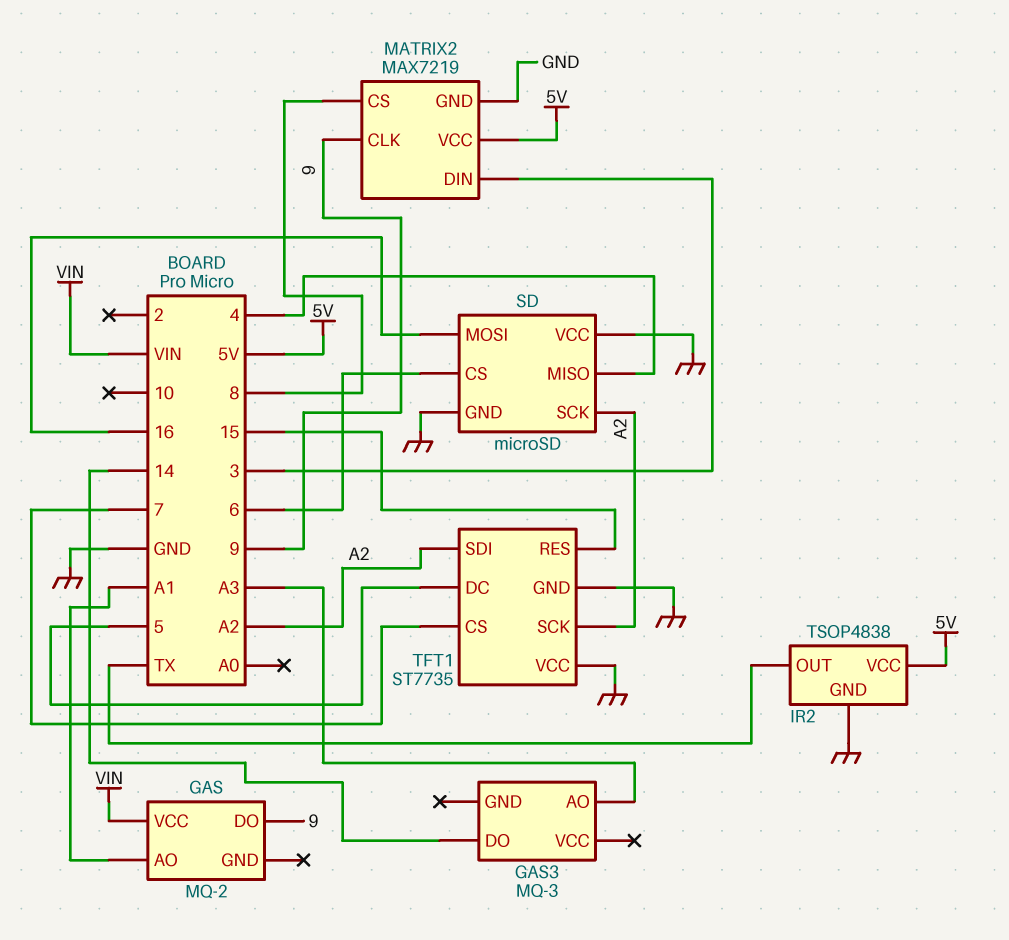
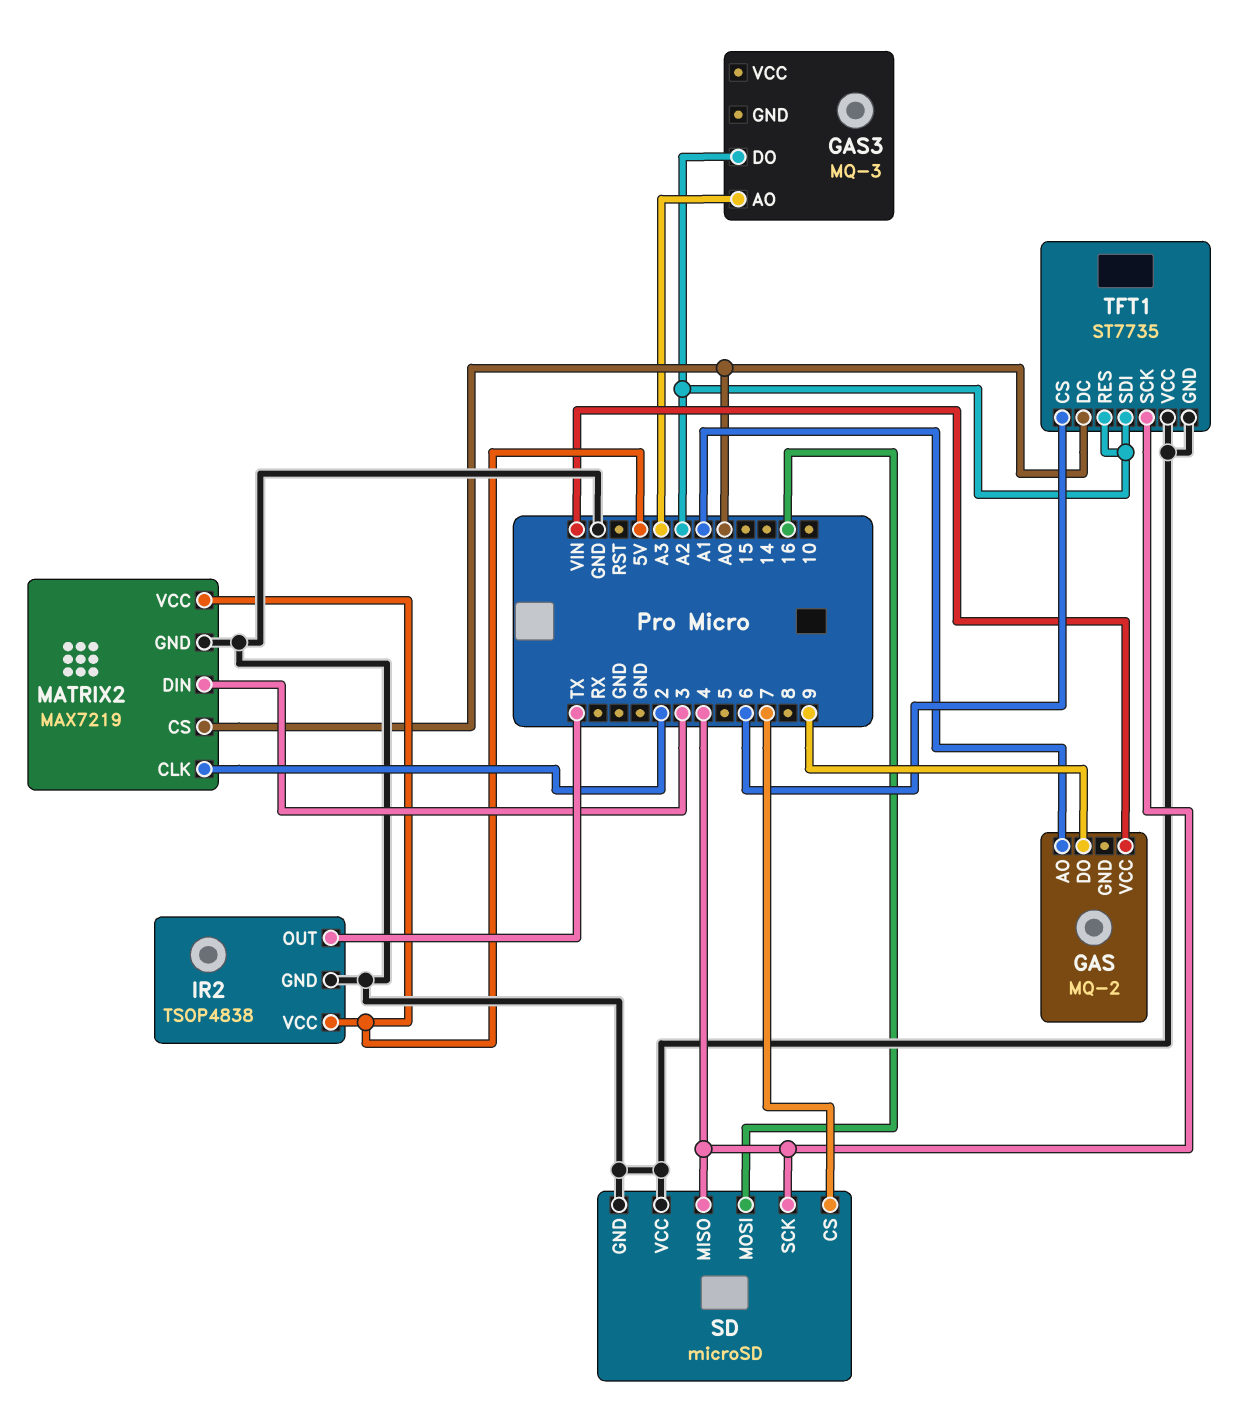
GAS3 pin DO: 14 -> A2
MATRIX2 pin CLK: 9 -> 2
MATRIX2 pin CS: 8 -> A0
SD pin CS: 6 -> 7
SD pin SCK: A2 -> 4
TFT1 pin CS: 7 -> 6
TFT1 pin DC: 5 -> A0
TFT1 pin RES: 15 -> A2
TFT1 pin SCK: A2 -> 4

